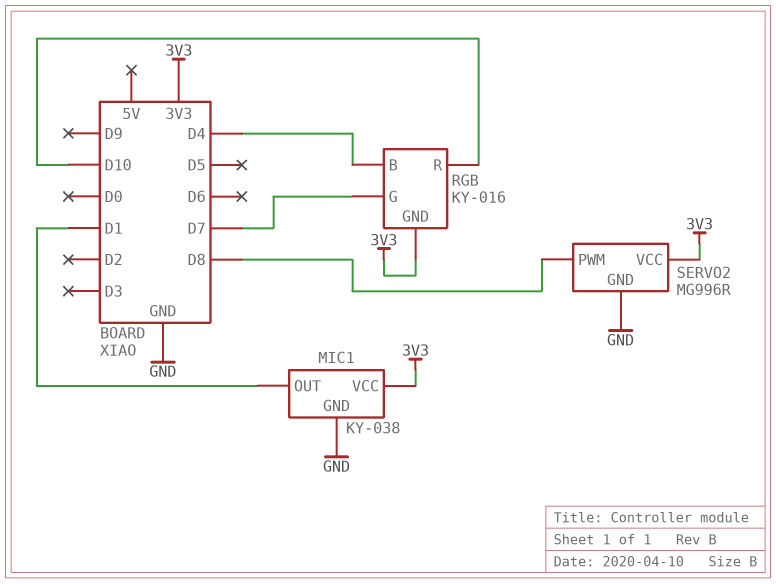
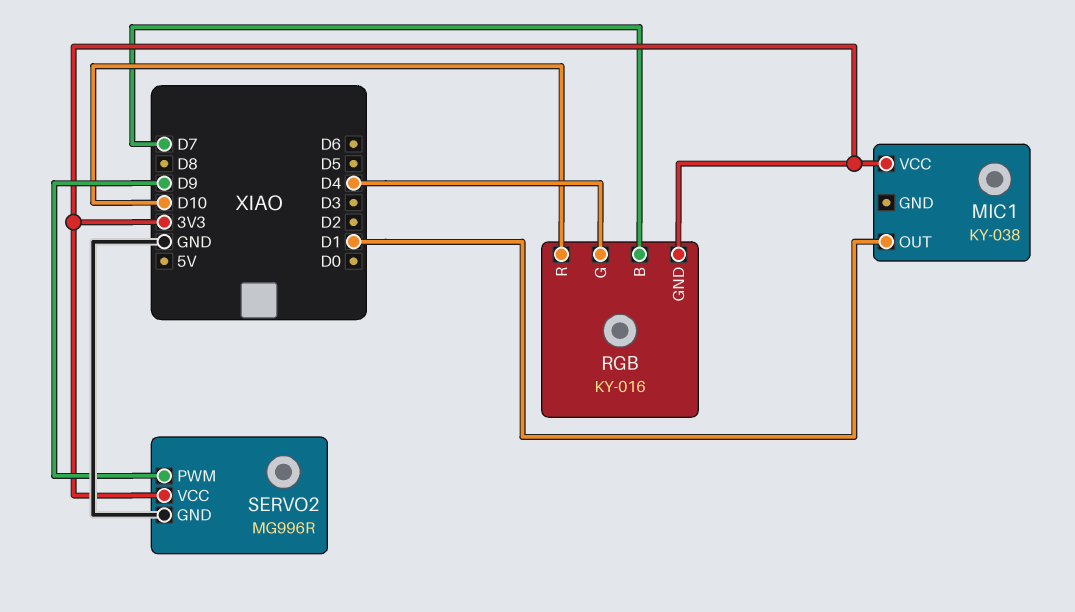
MIC1 pin GND: GND -> none
RGB pin B: D4 -> D7
RGB pin G: D7 -> D4
SERVO2 pin PWM: D8 -> D9

